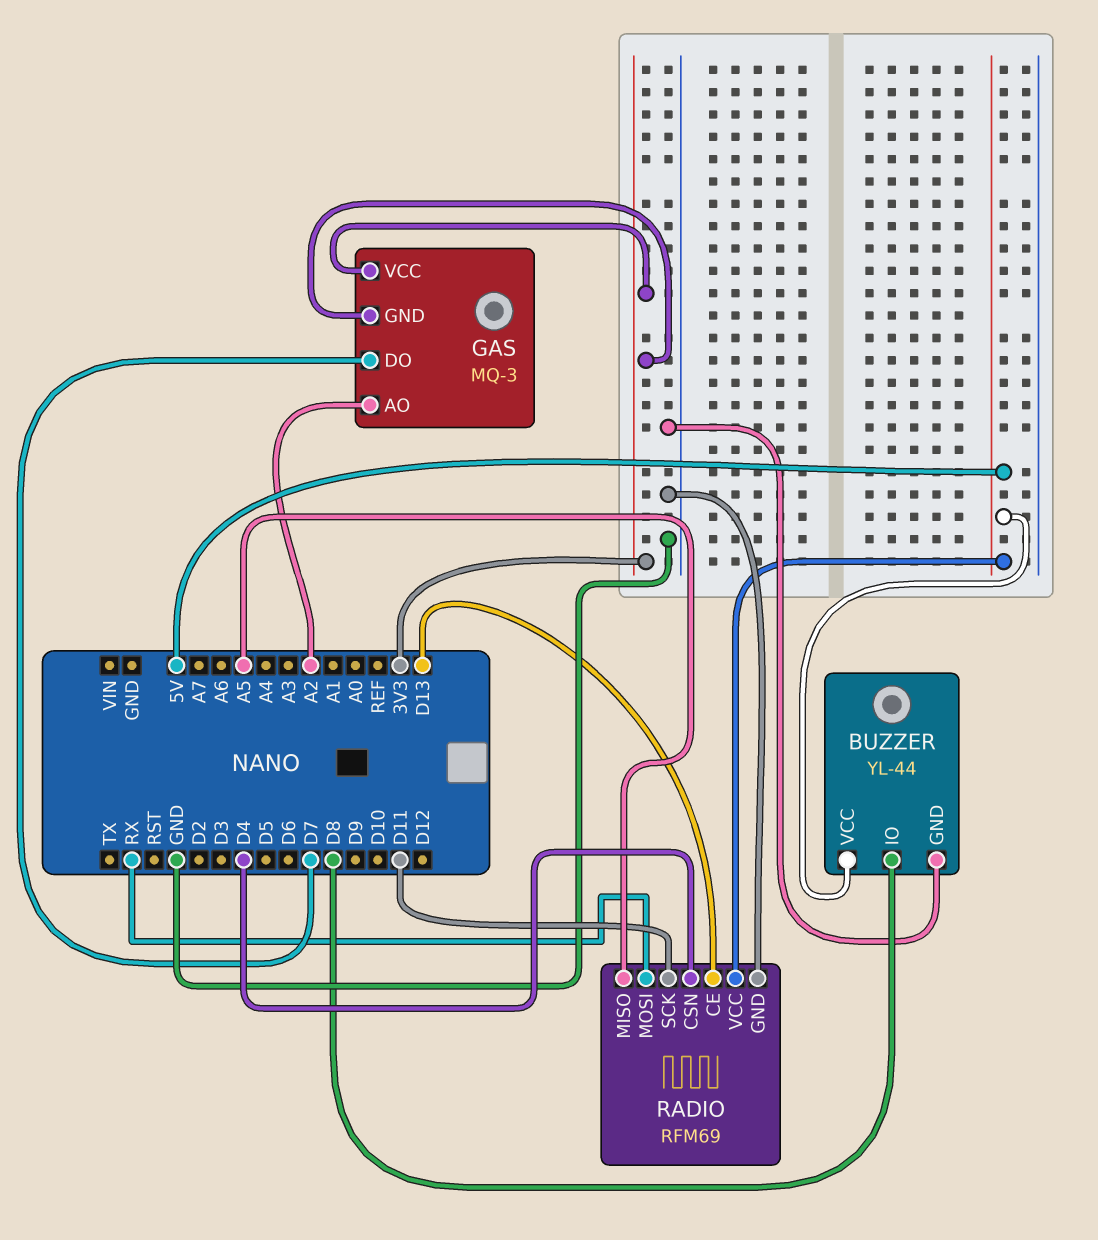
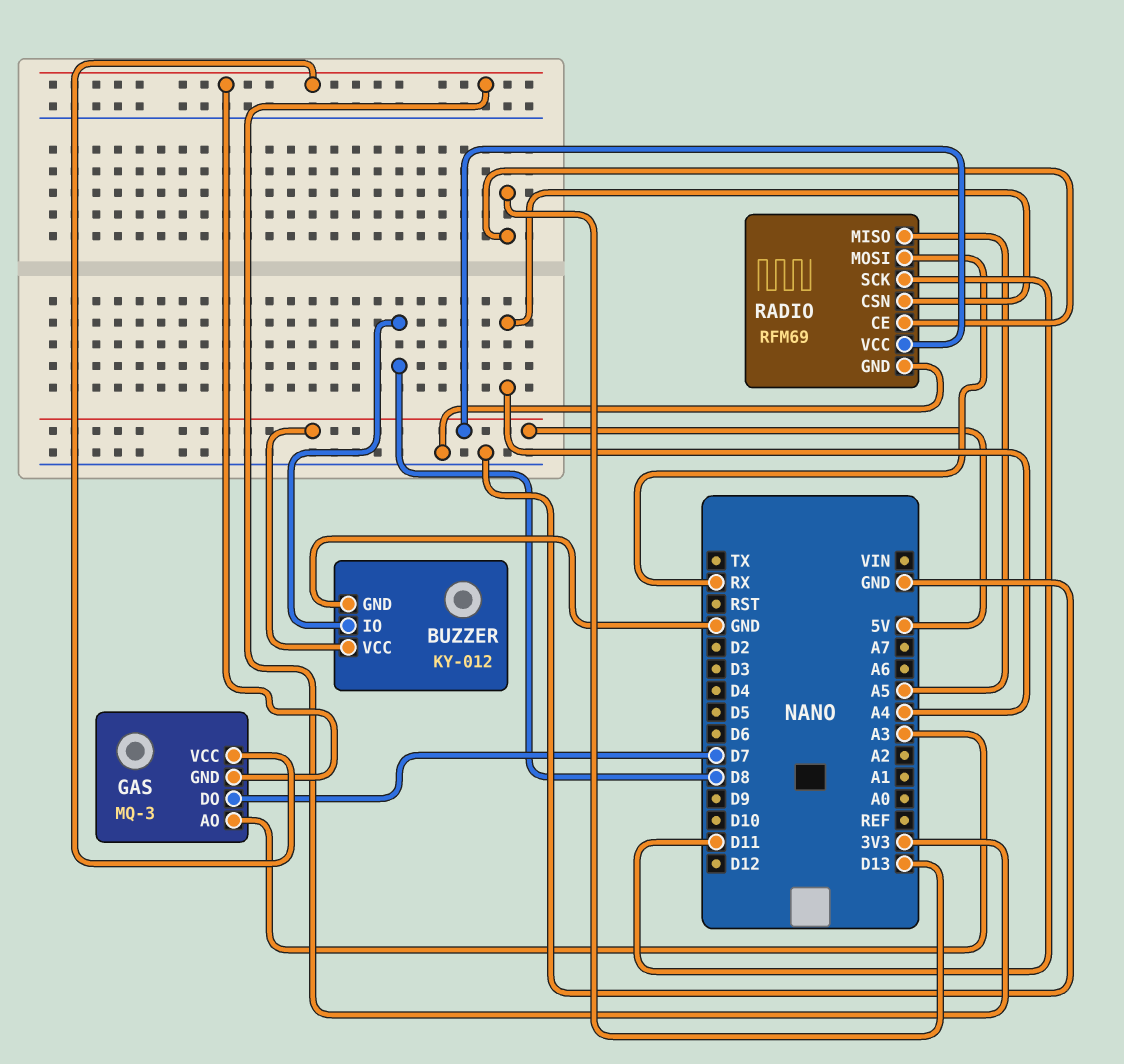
BUZZER: YL-44 -> KY-012
GAS pin AO: A2 -> A3
RADIO pin CSN: D4 -> A4

